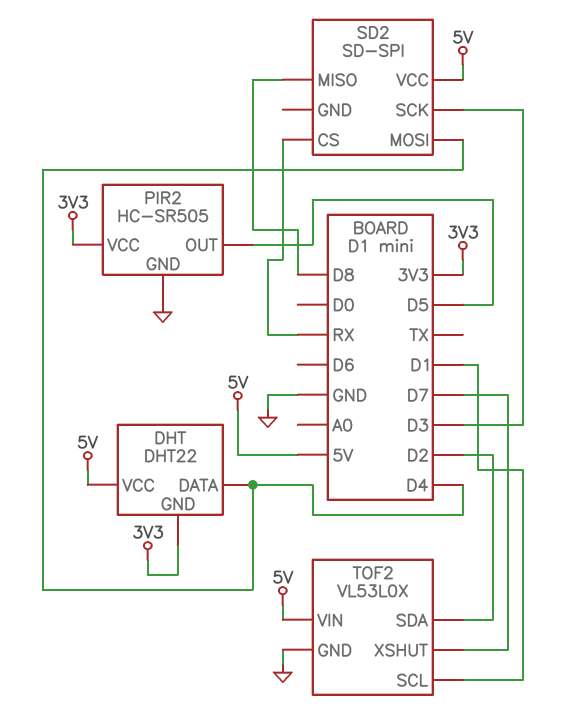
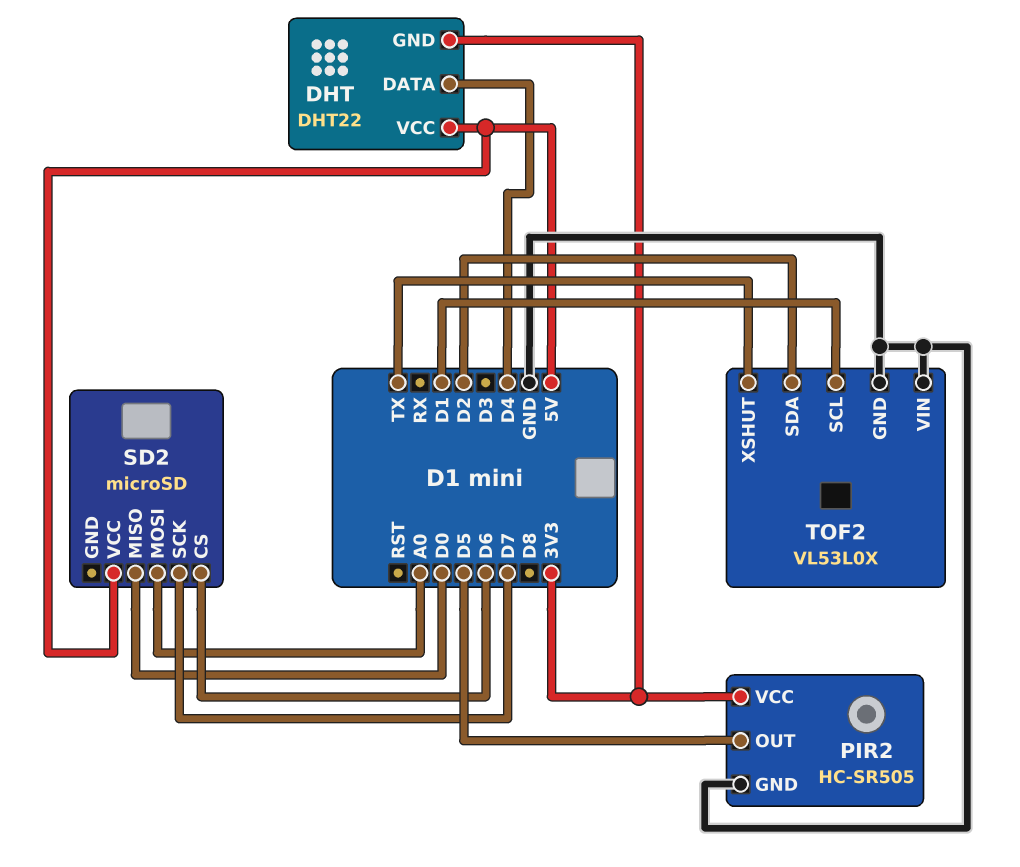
SD2: SD-SPI -> microSD
SD2 pin CS: RX -> D6
SD2 pin MISO: D8 -> D0
SD2 pin MOSI: D4 -> A0
SD2 pin SCK: D3 -> D7
TOF2 pin VIN: 5V -> GND
TOF2 pin XSHUT: D7 -> TX

